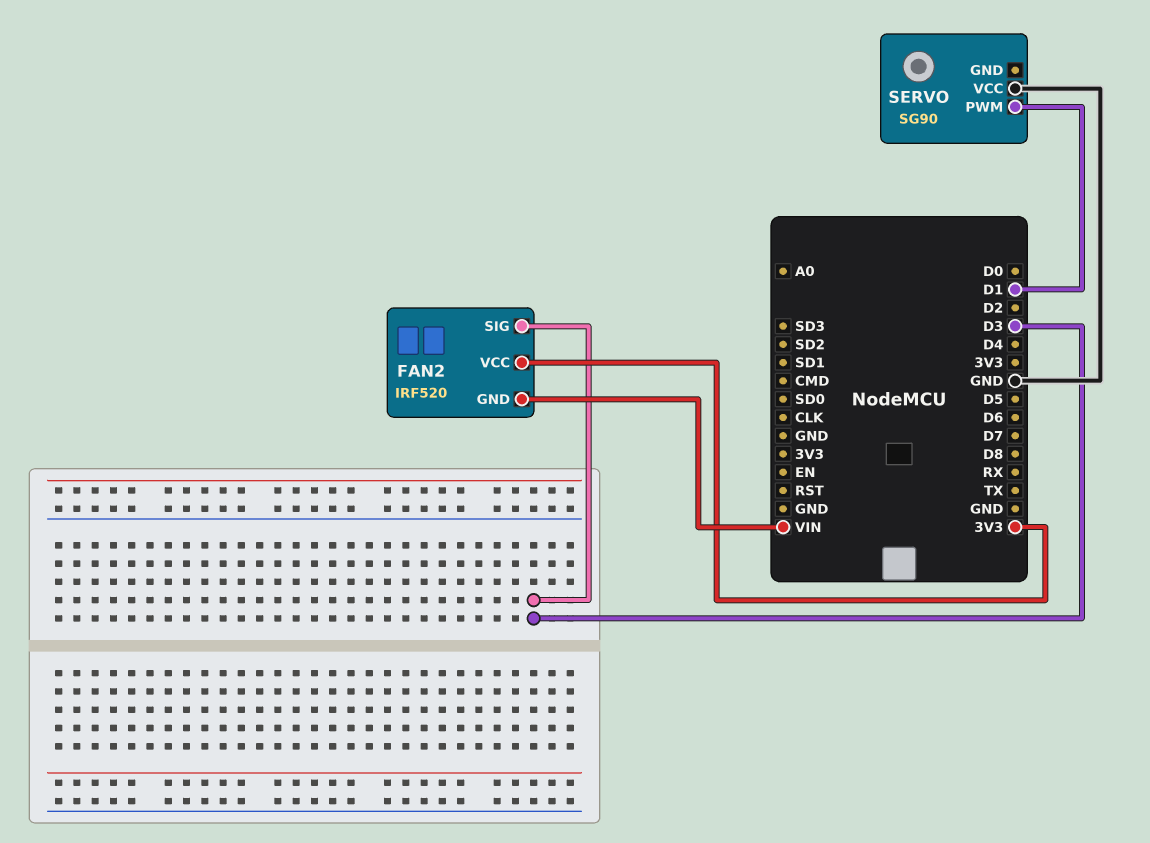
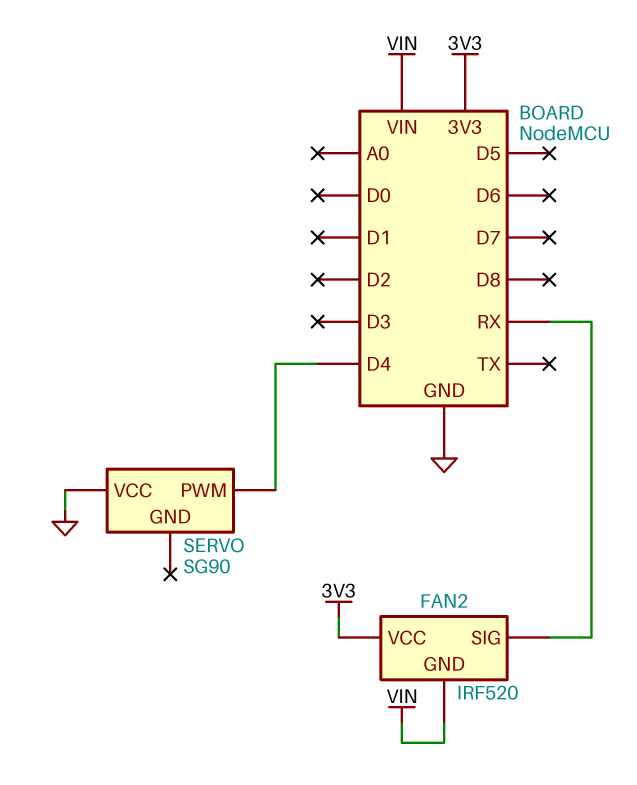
FAN2 pin SIG: D3 -> RX
SERVO pin PWM: D1 -> D4

